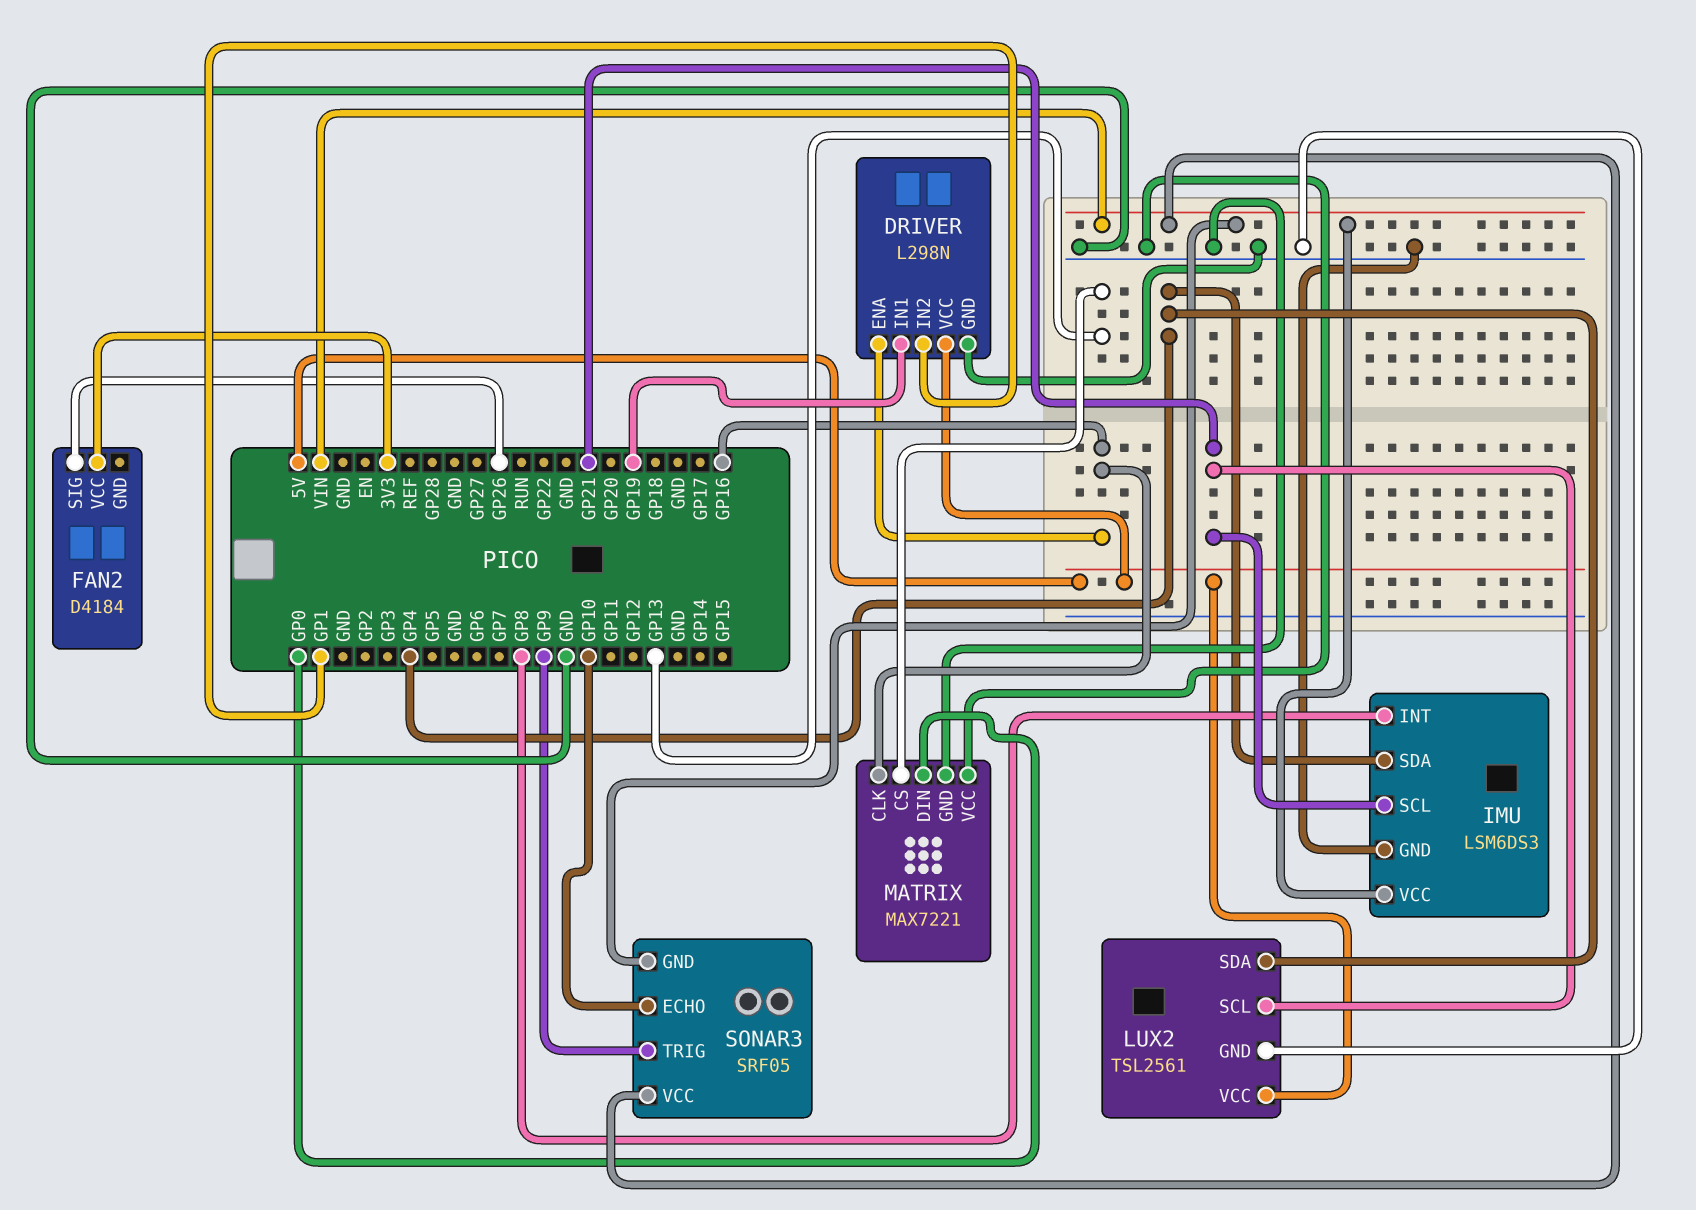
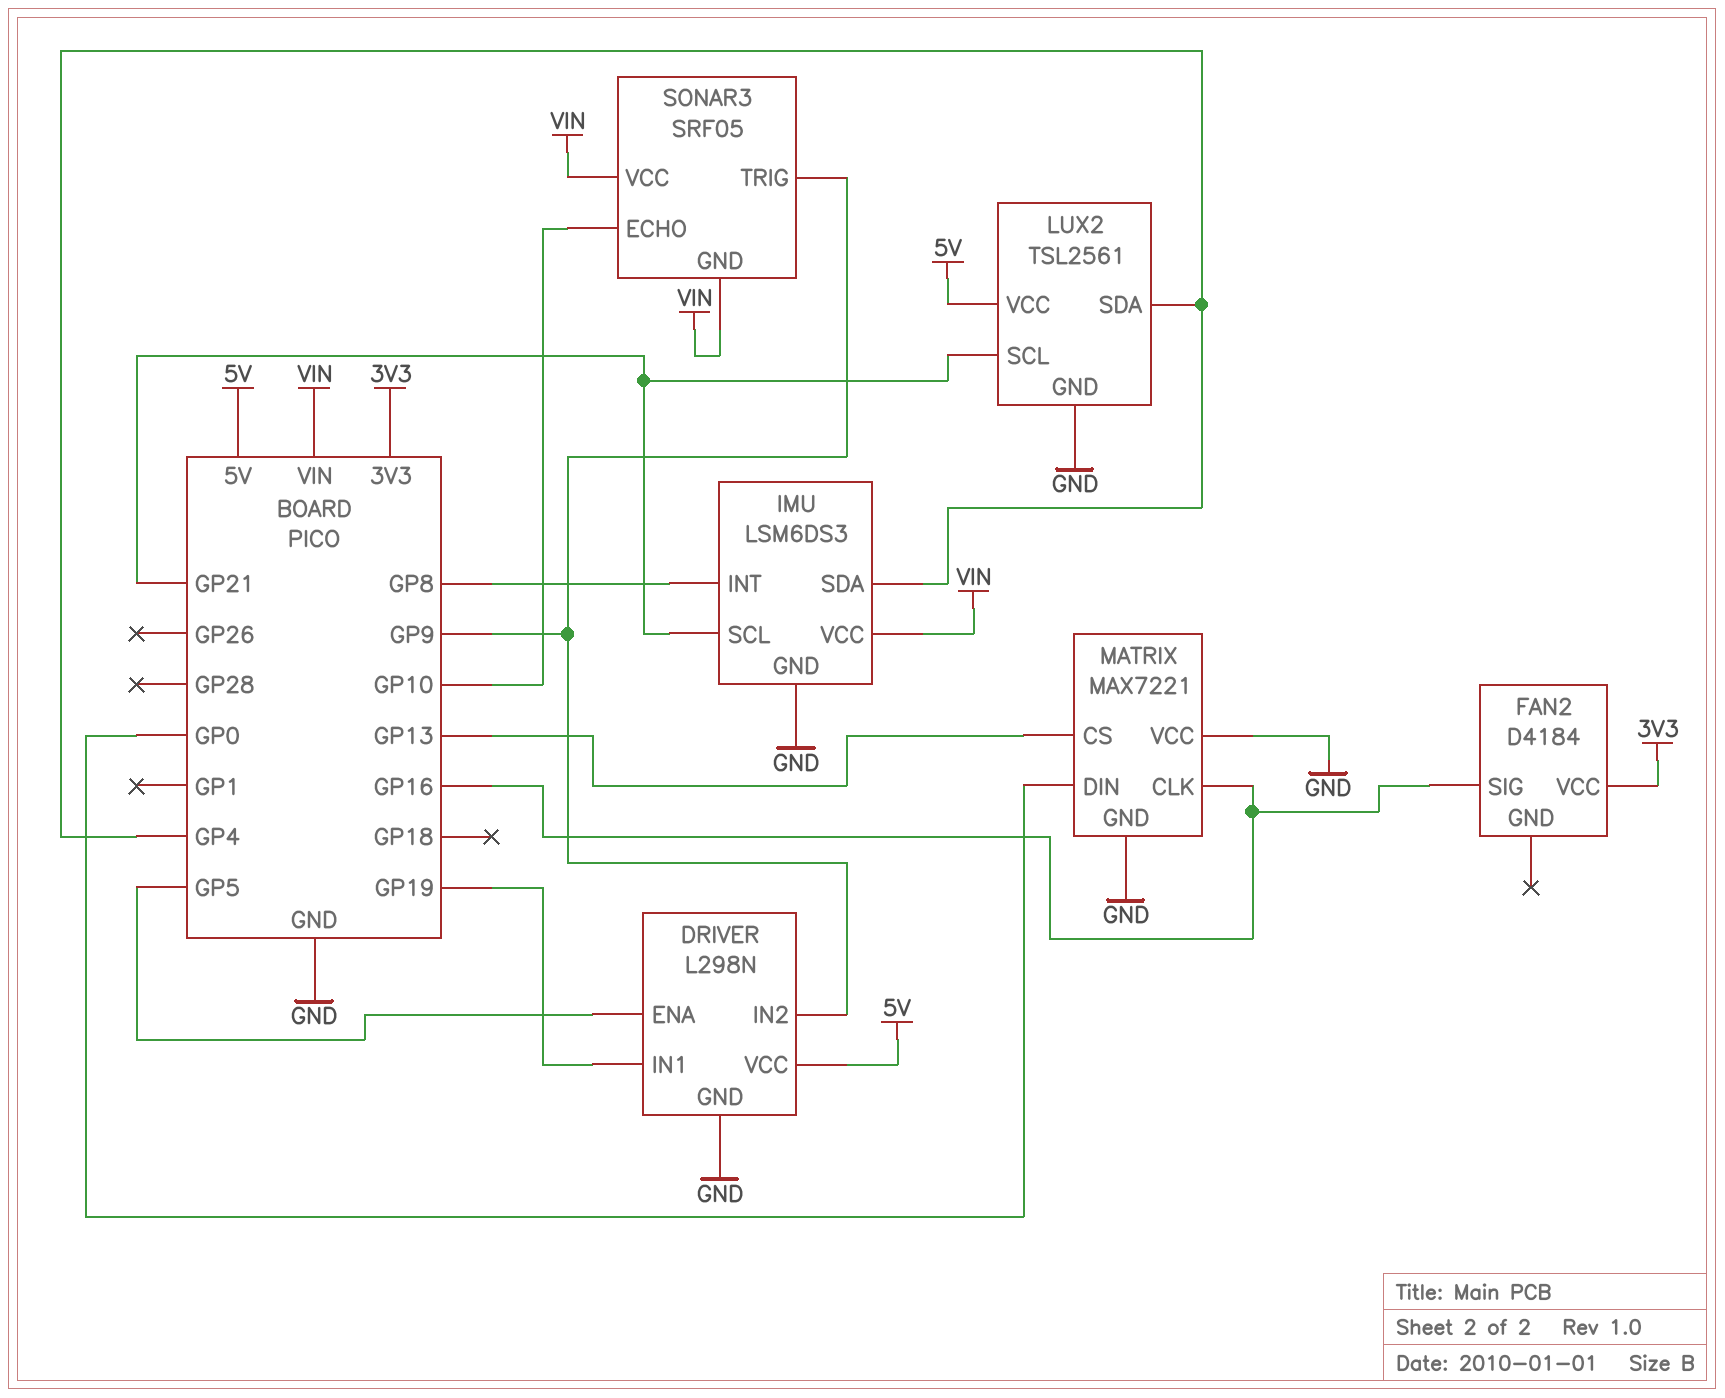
DRIVER pin ENA: GP16 -> GP5
DRIVER pin IN2: GP1 -> GP9
FAN2 pin SIG: GP26 -> GP16

